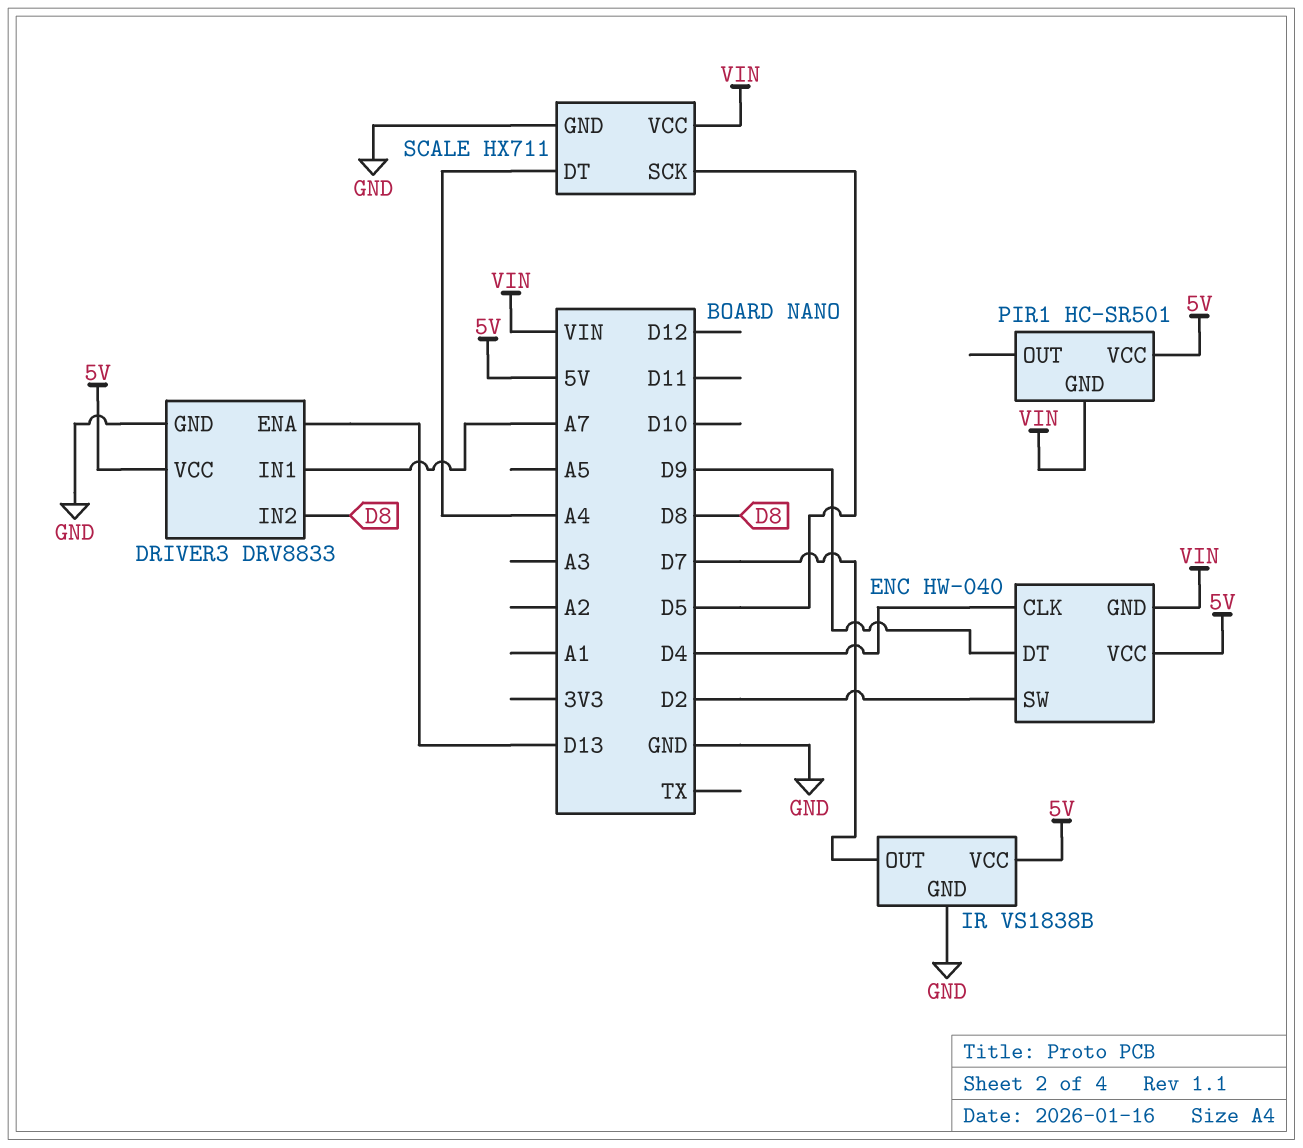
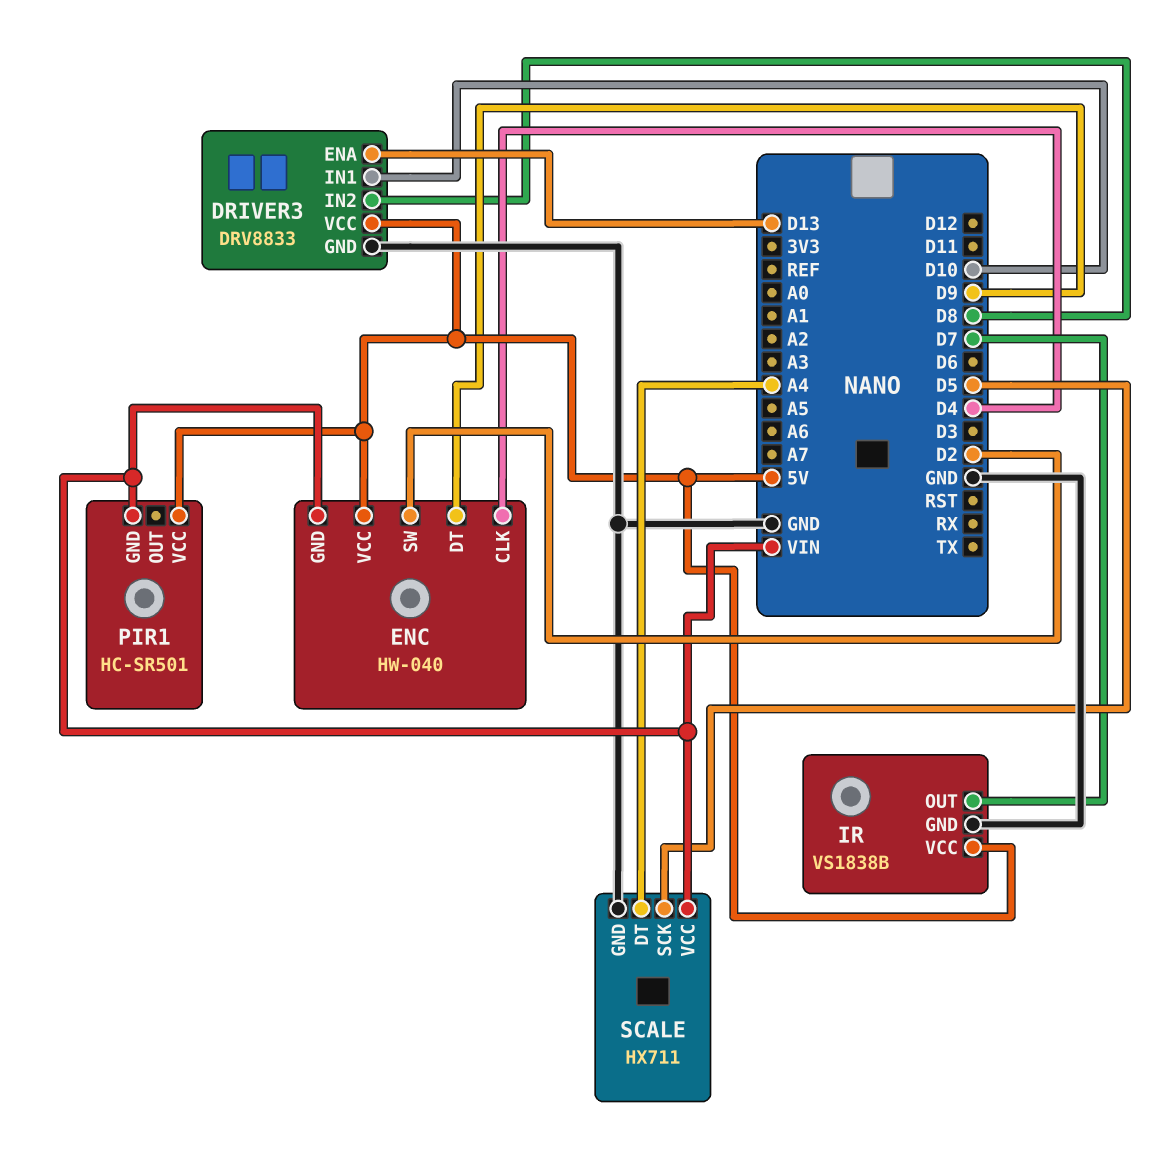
DRIVER3 pin IN1: A7 -> D10

